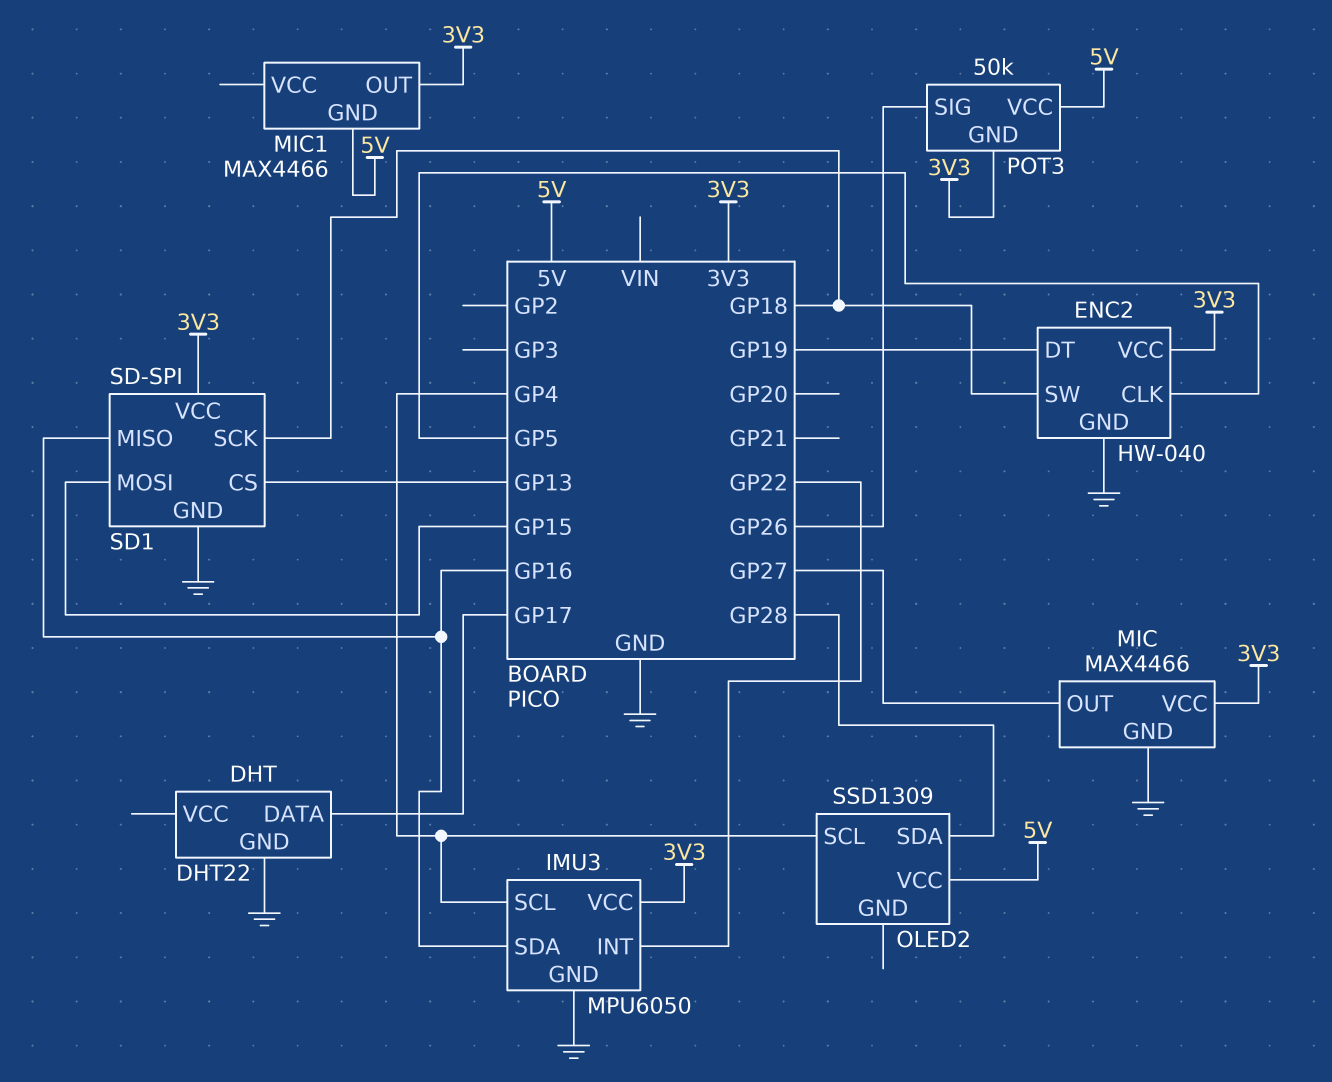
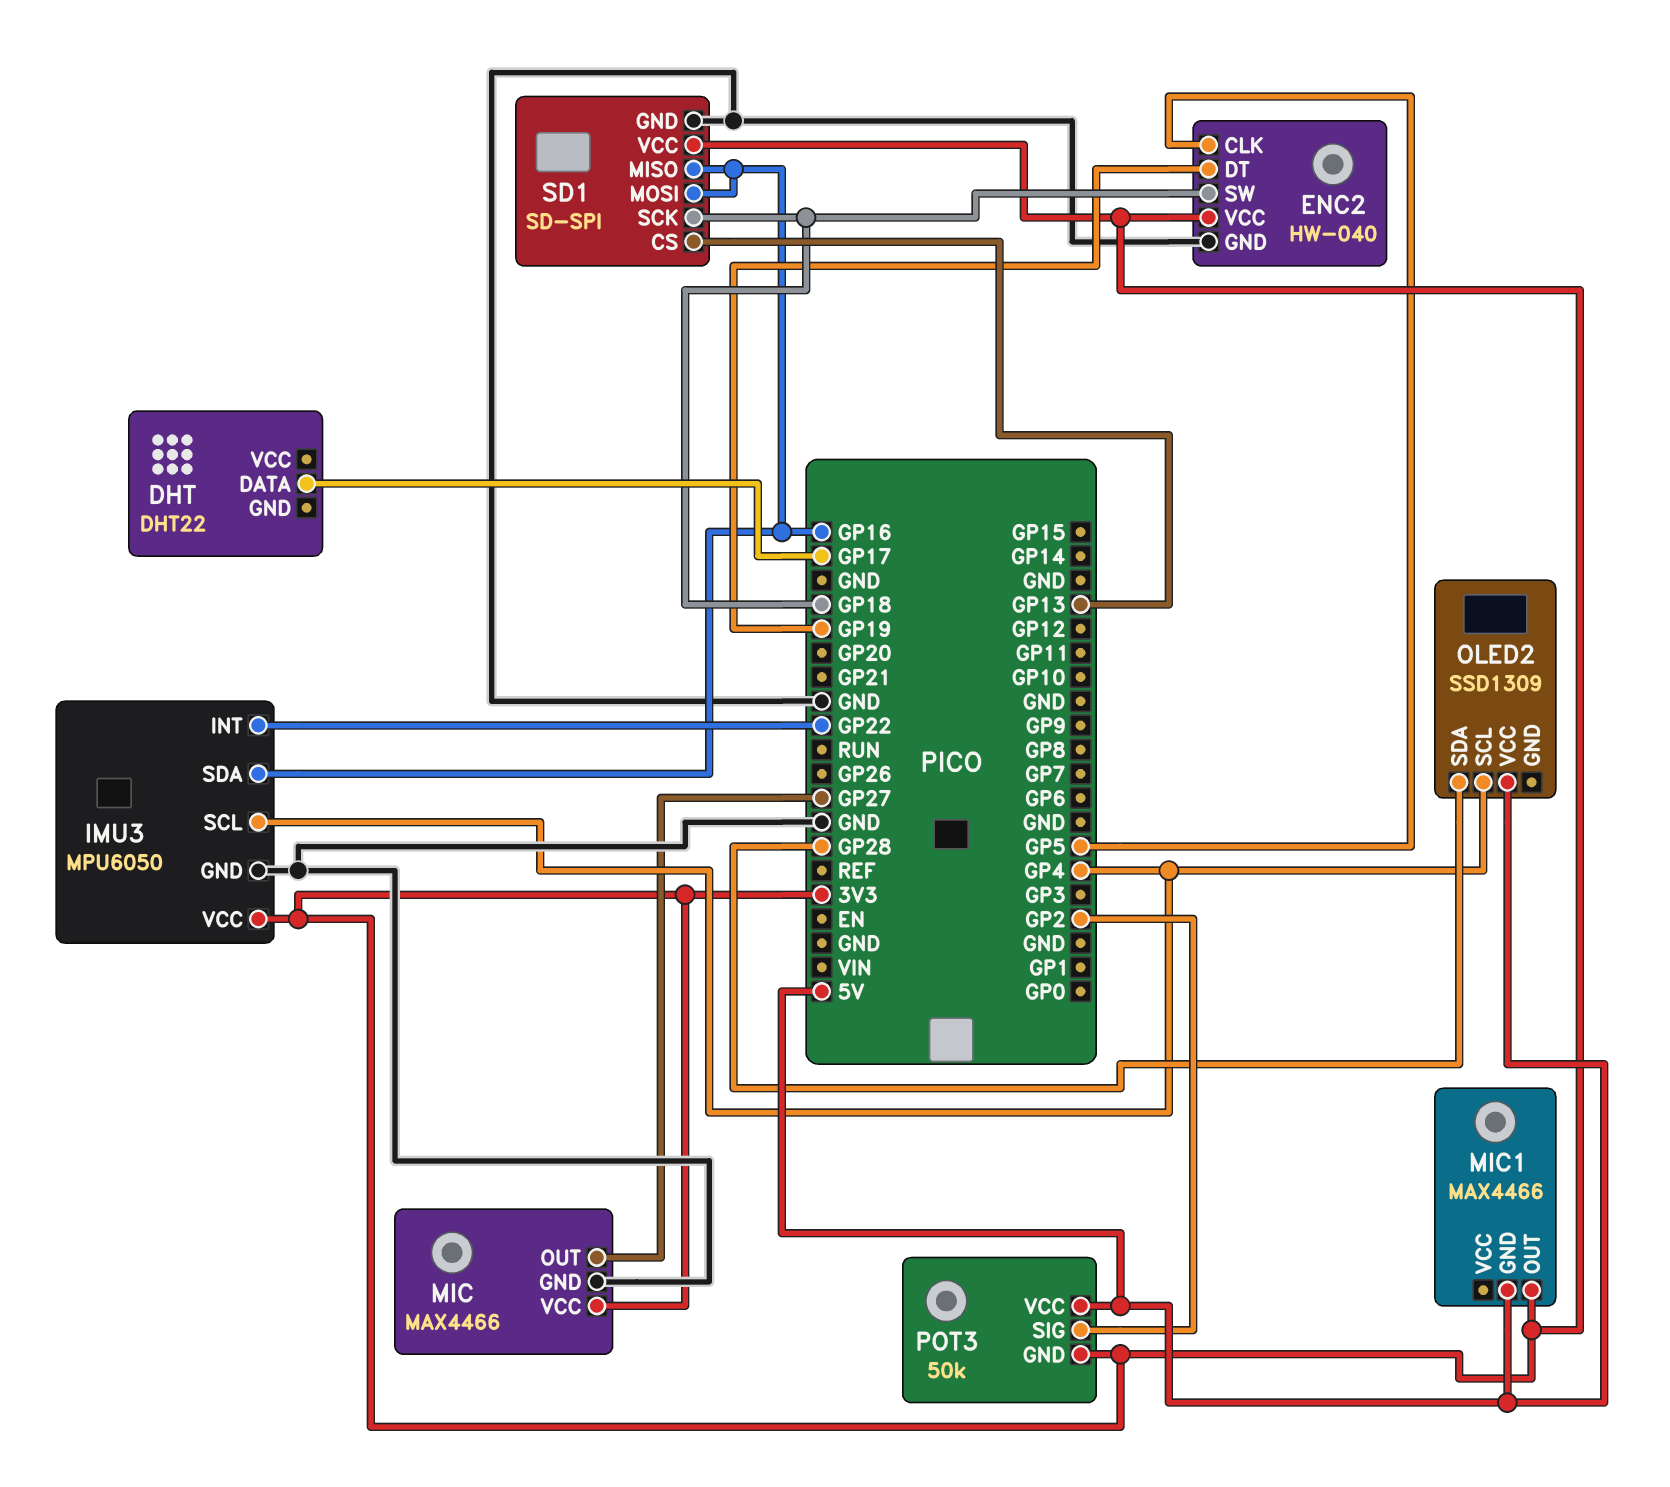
DHT pin GND: GND -> none
POT3 pin SIG: GP26 -> GP2
SD1 pin MOSI: GP15 -> GP16

